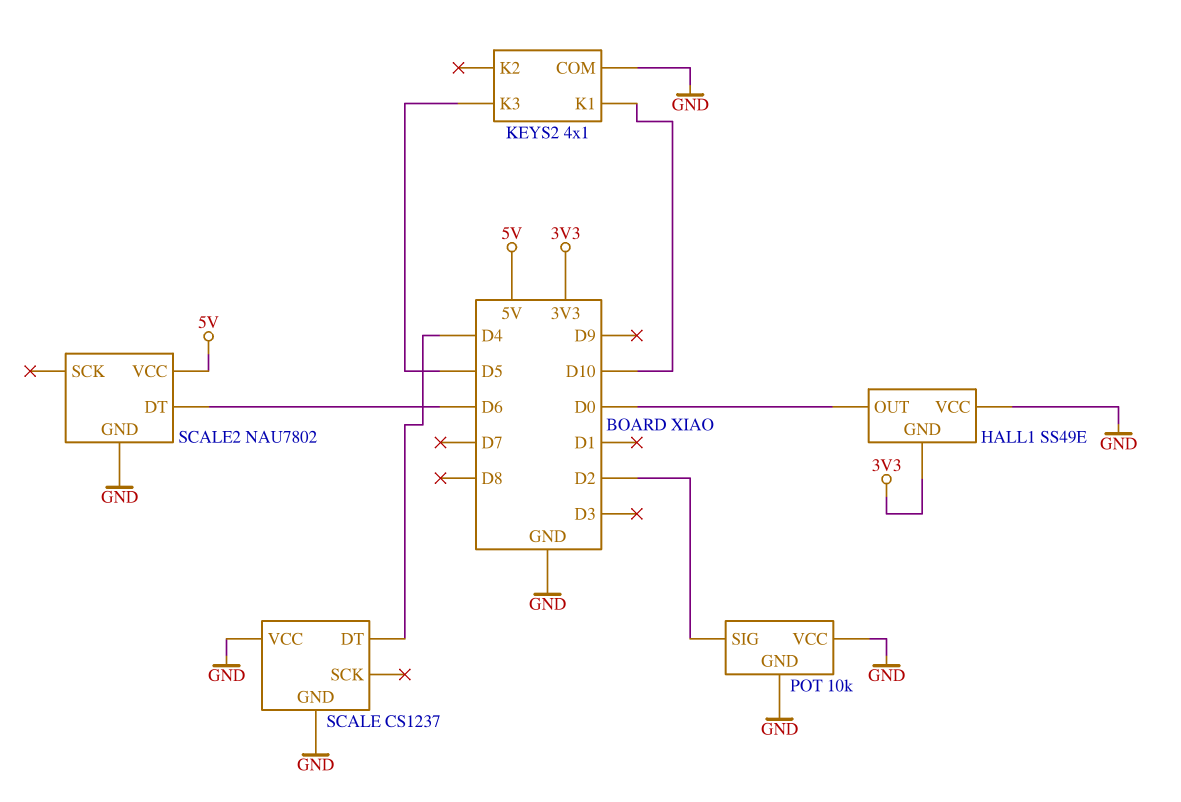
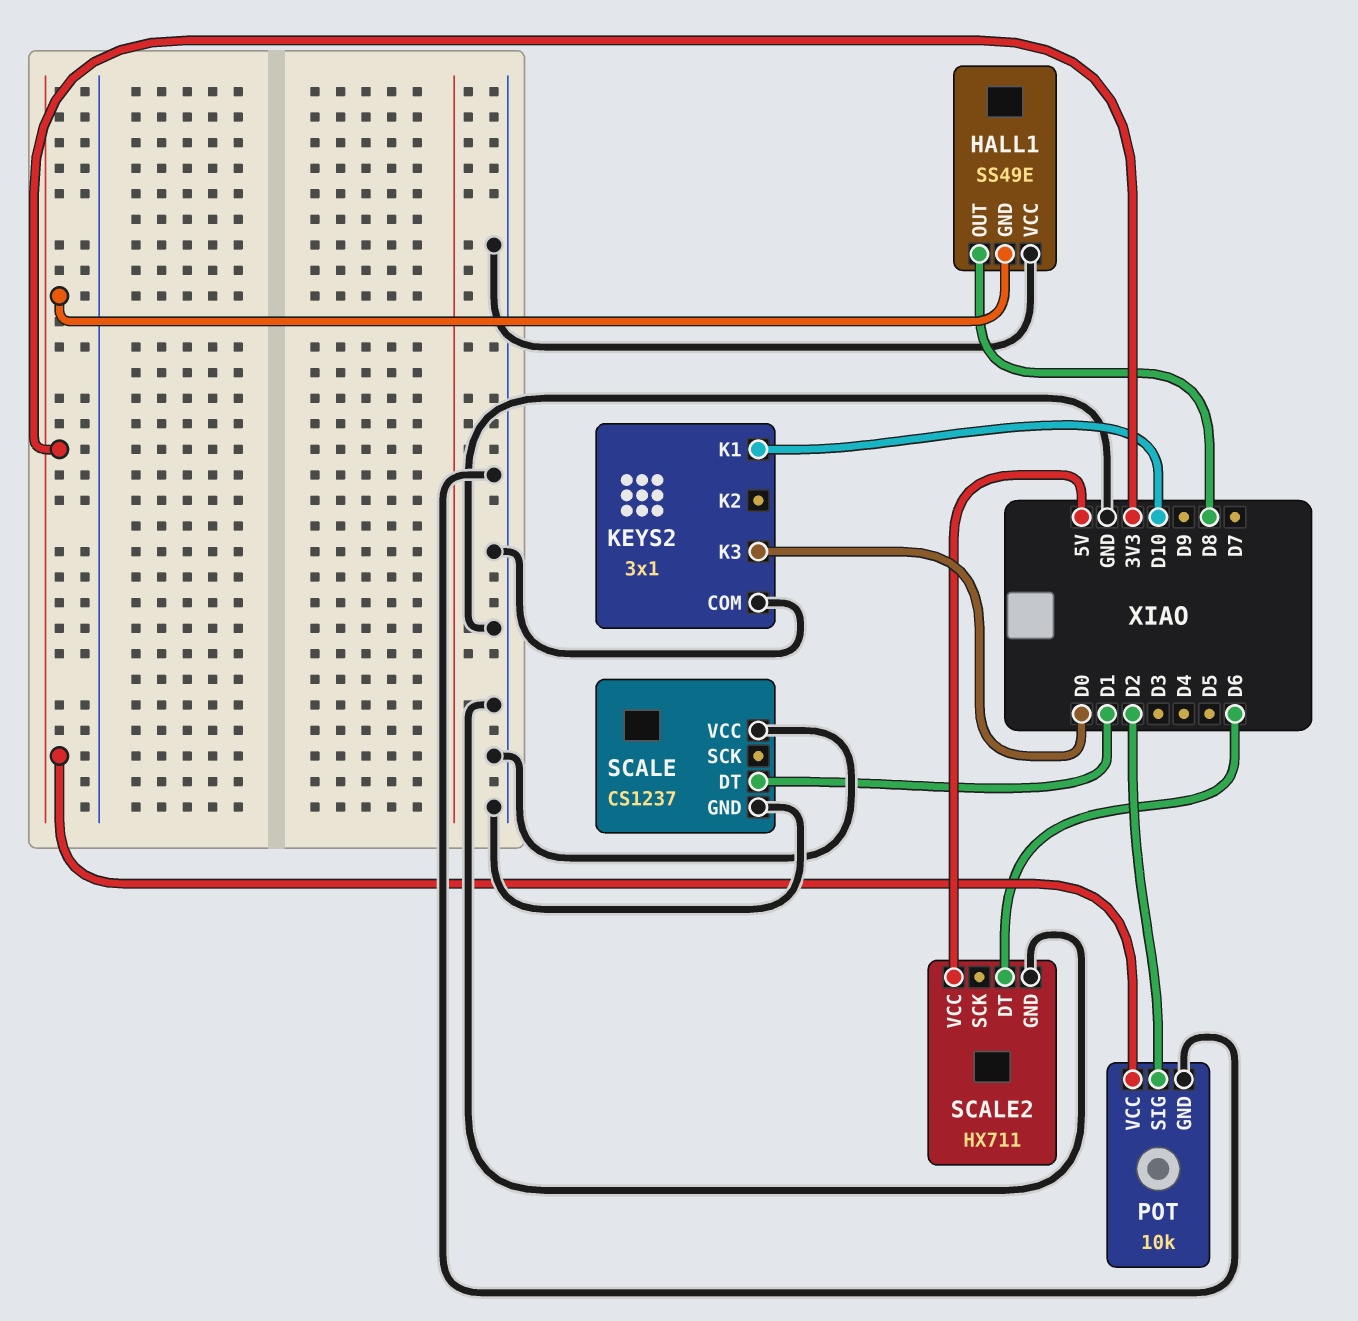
HALL1 pin OUT: D0 -> D8
KEYS2: 4x1 -> 3x1
KEYS2 pin K3: D5 -> D0
POT pin VCC: GND -> 3V3
SCALE pin DT: D4 -> D1
SCALE2: NAU7802 -> HX711

